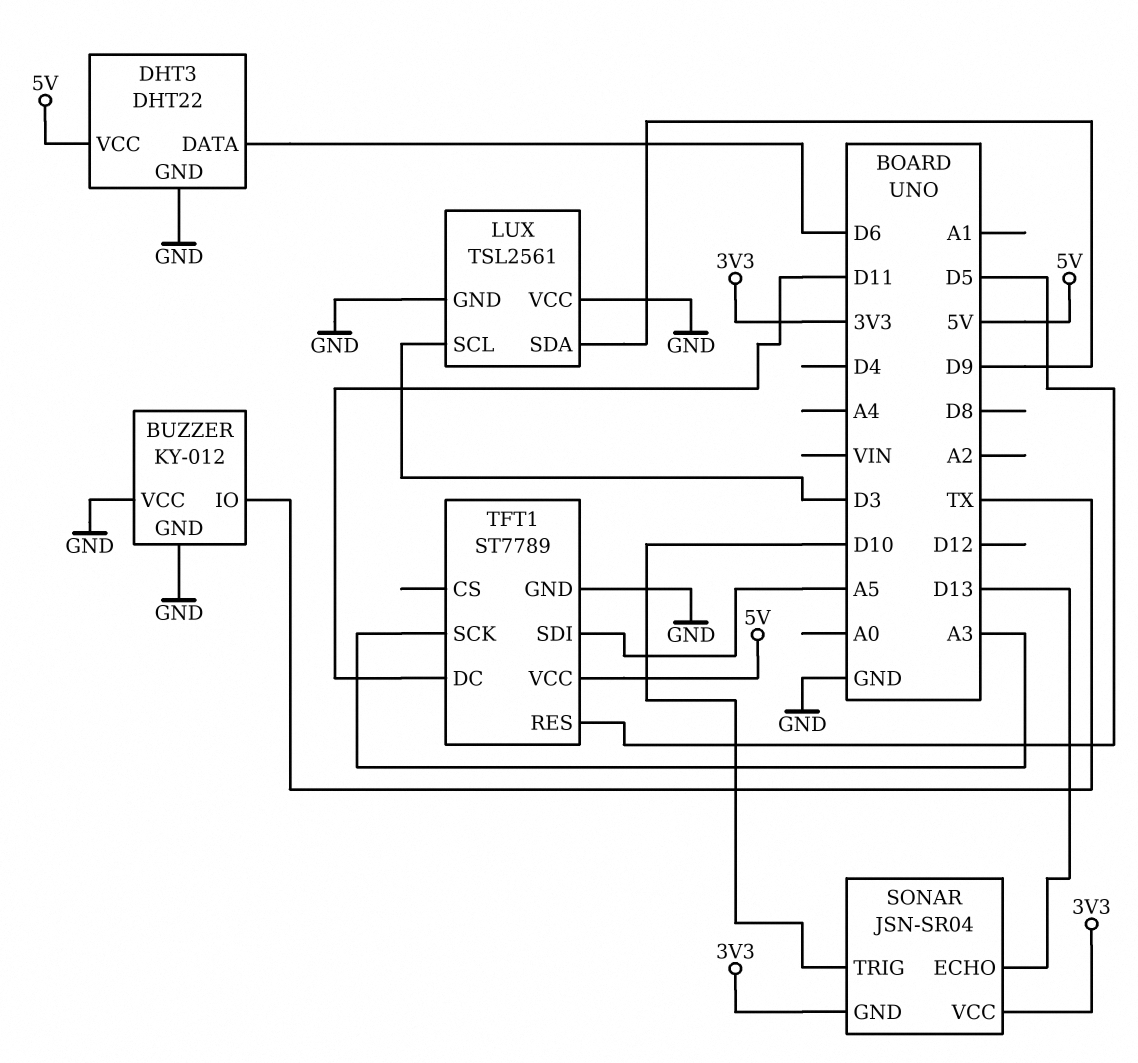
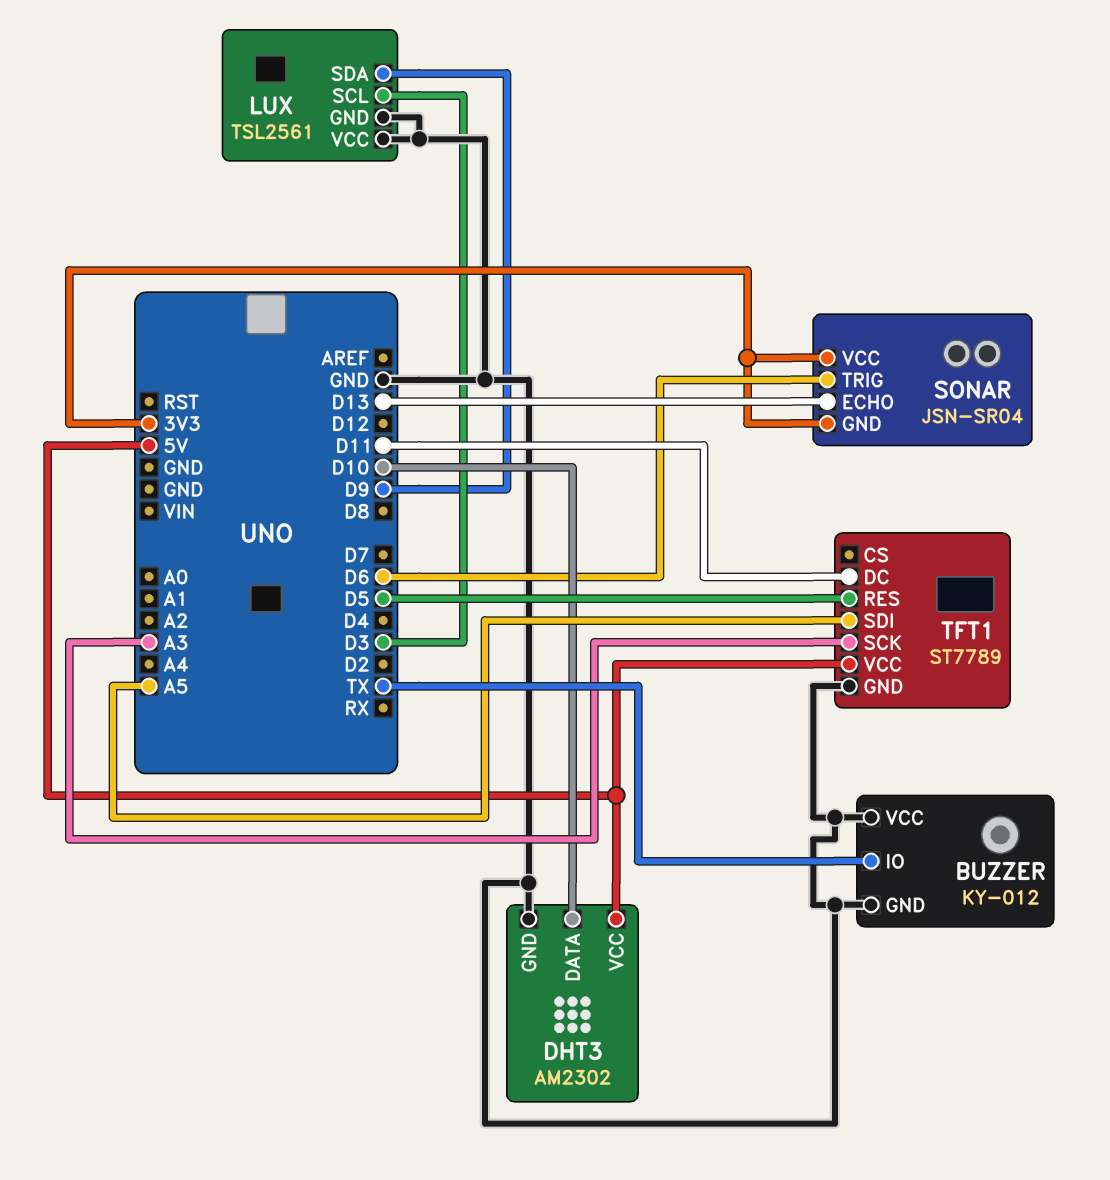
DHT3: DHT22 -> AM2302
DHT3 pin DATA: D6 -> D10
SONAR pin TRIG: D10 -> D6

